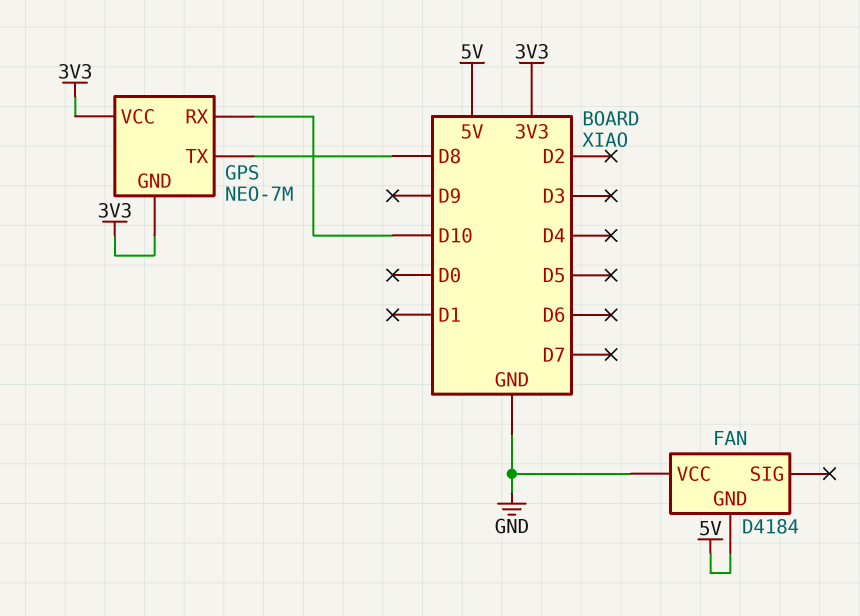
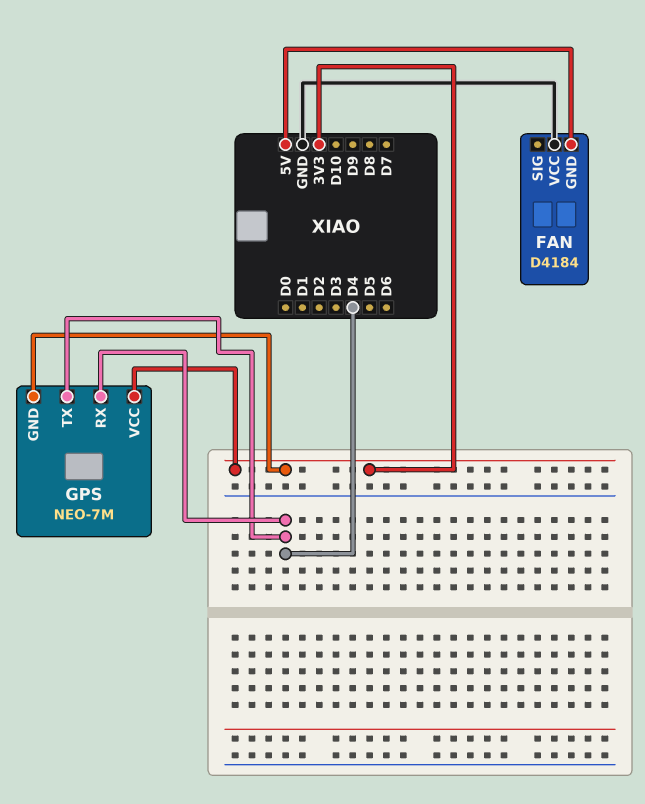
GPS pin RX: D10 -> D4
GPS pin TX: D8 -> D4

